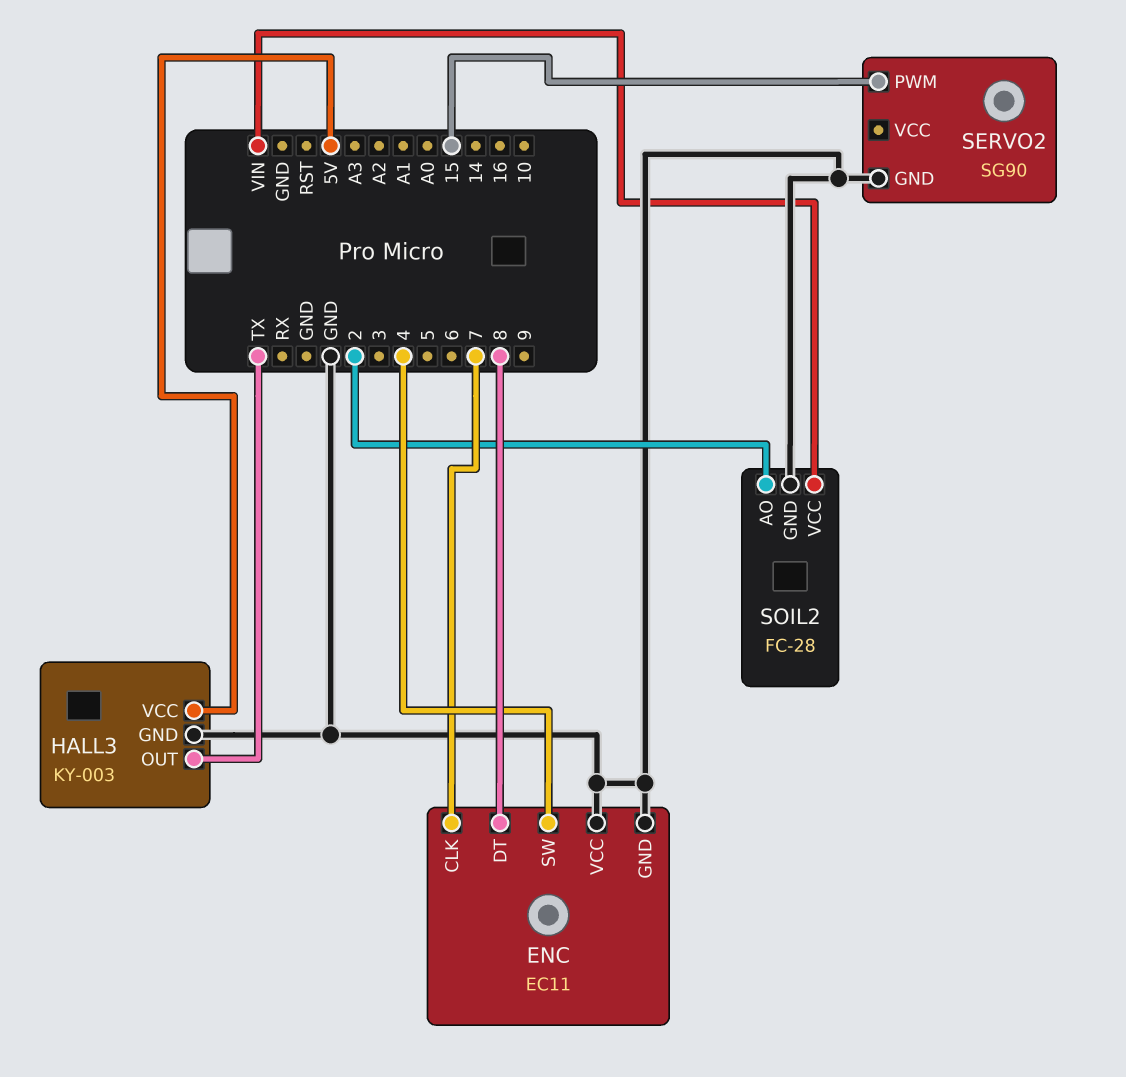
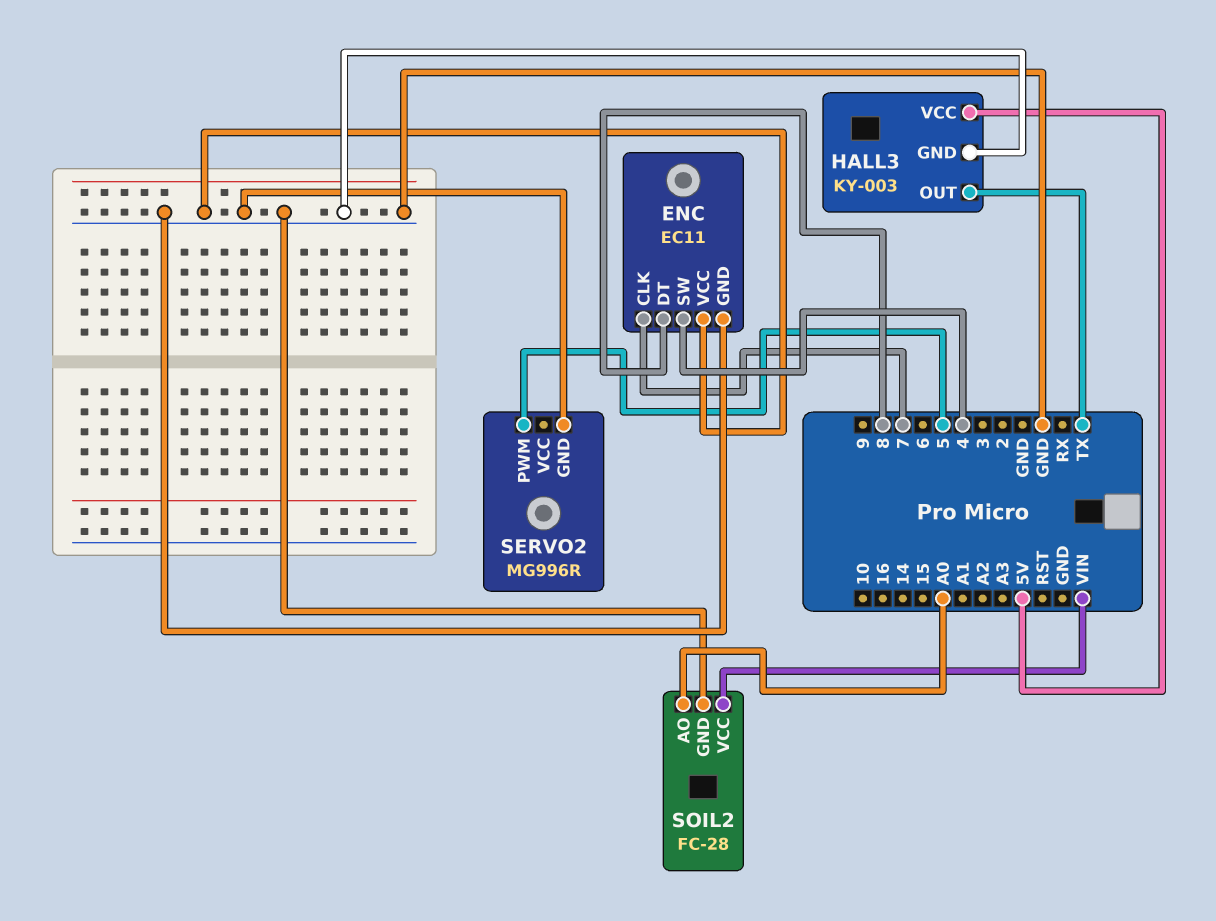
SERVO2: SG90 -> MG996R
SERVO2 pin PWM: 15 -> 5
SOIL2 pin AO: 2 -> A0

